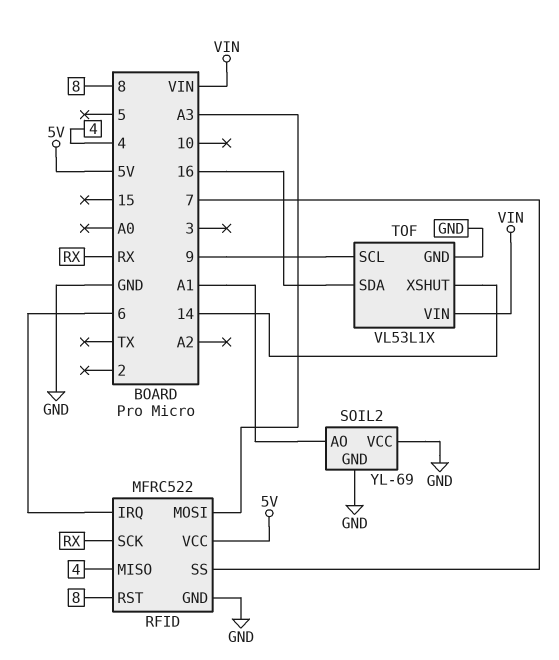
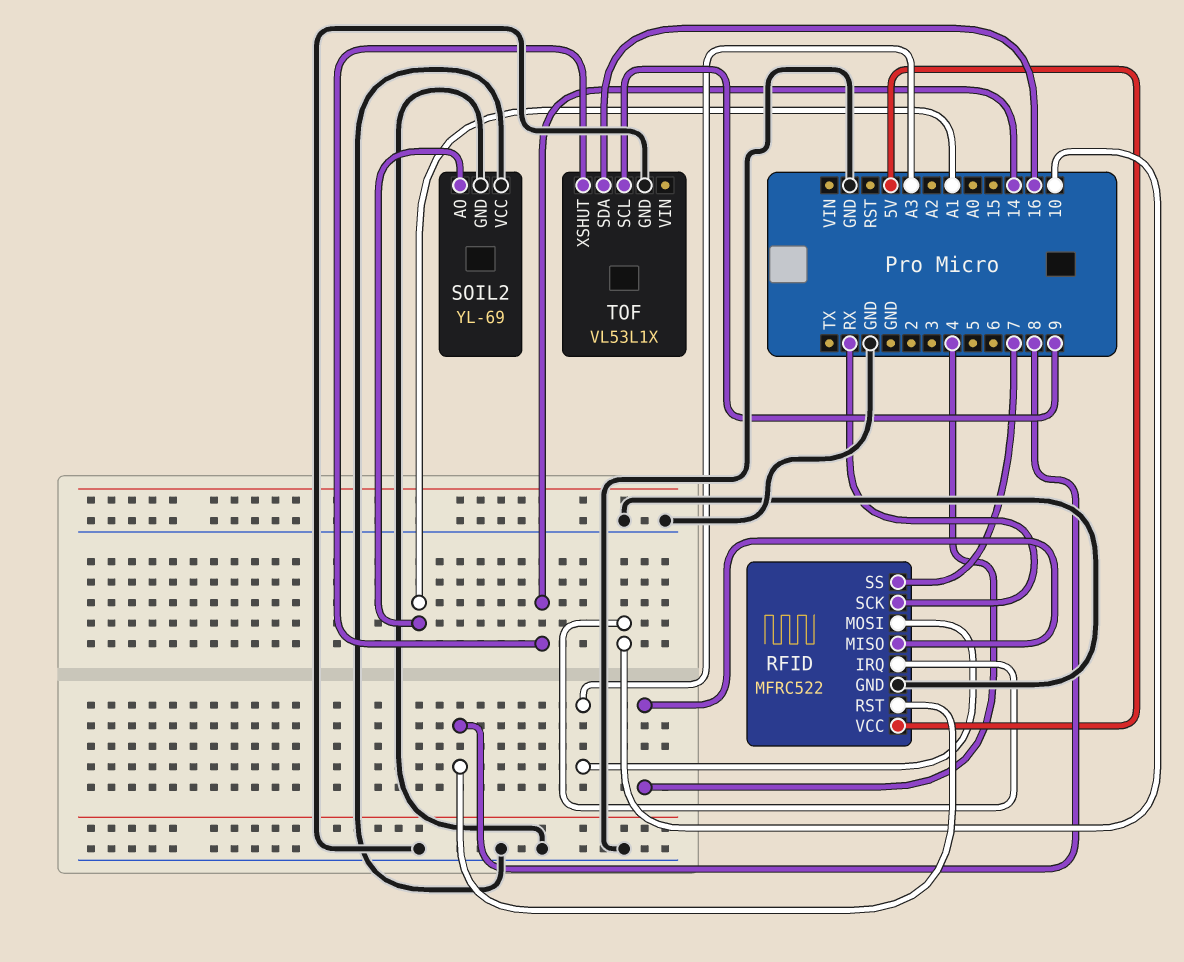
RFID pin IRQ: 6 -> 10
TOF pin VIN: VIN -> none

